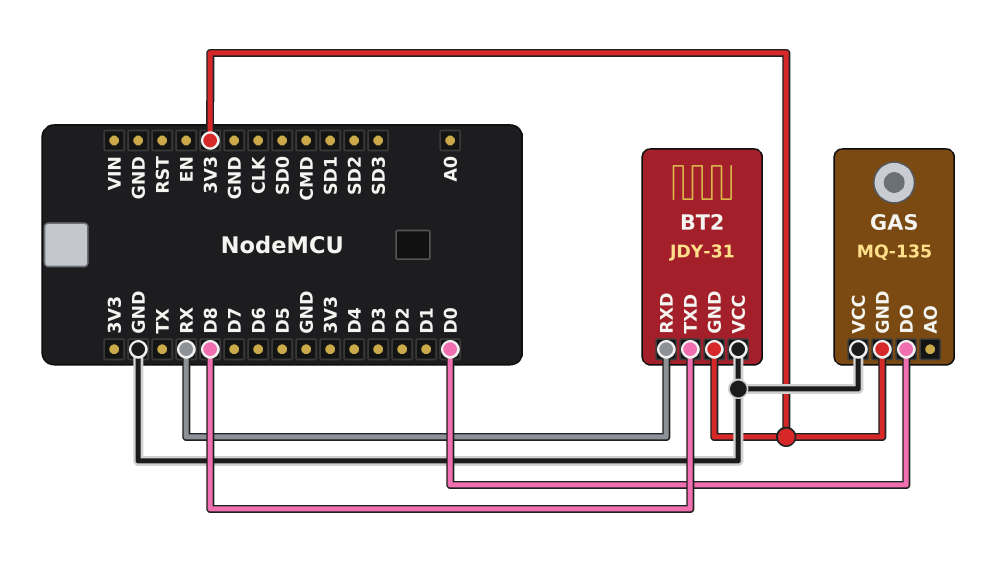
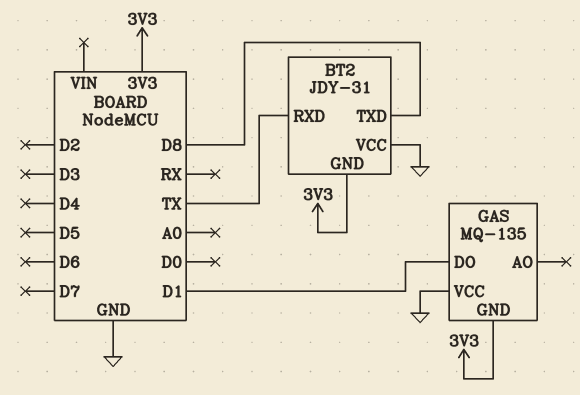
BT2 pin RXD: RX -> TX
GAS pin DO: D0 -> D1

